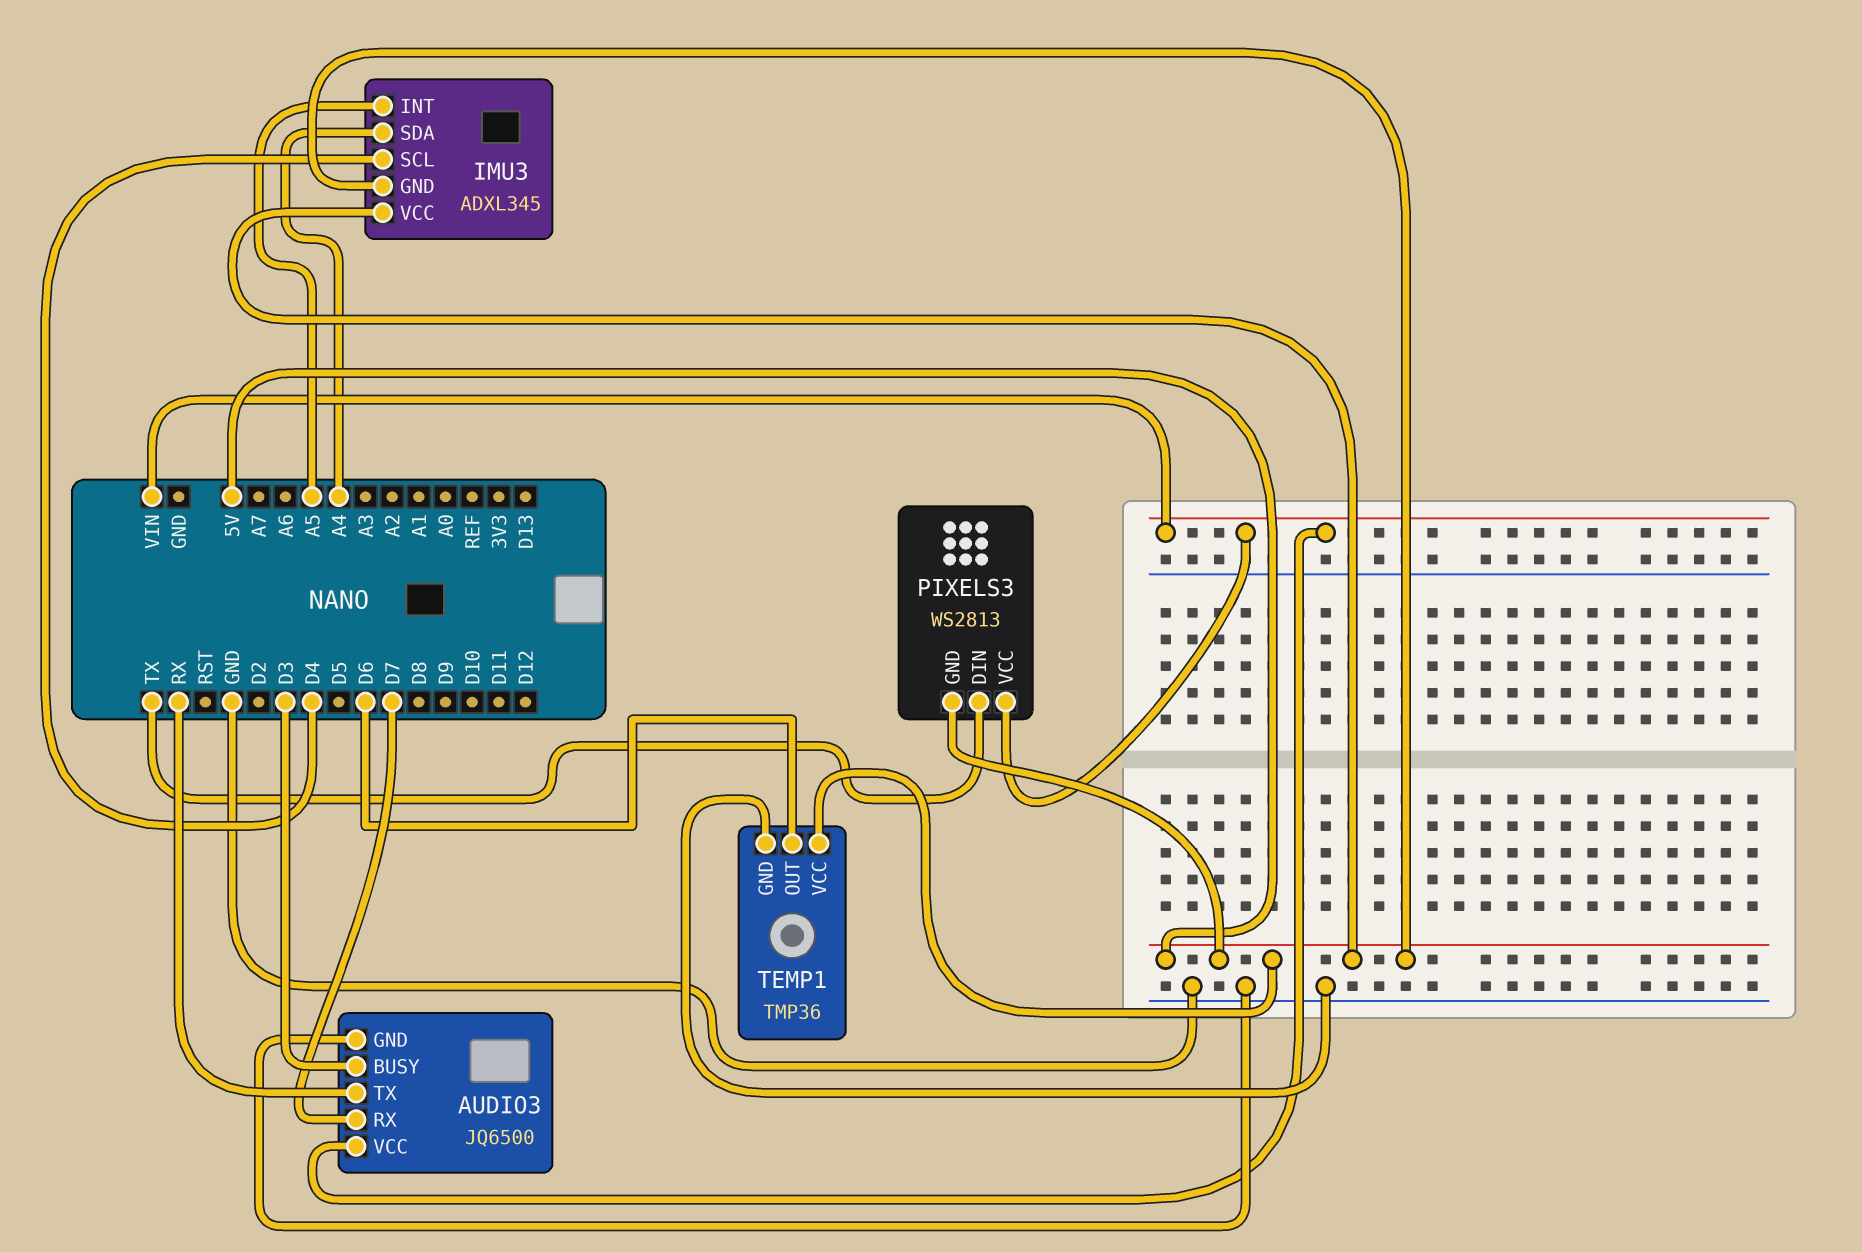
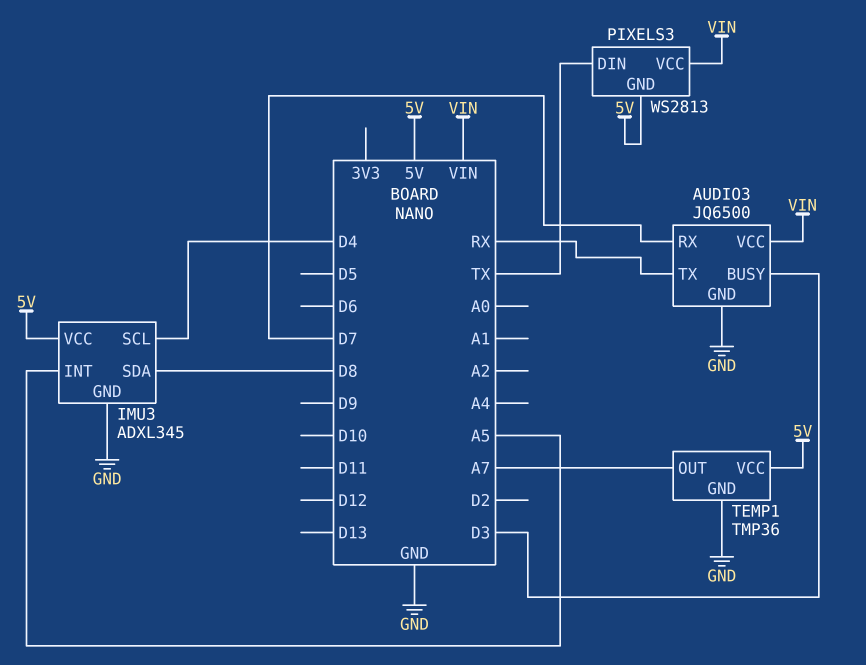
IMU3 pin GND: 5V -> GND
IMU3 pin SDA: A4 -> D8
TEMP1 pin OUT: D6 -> A7

